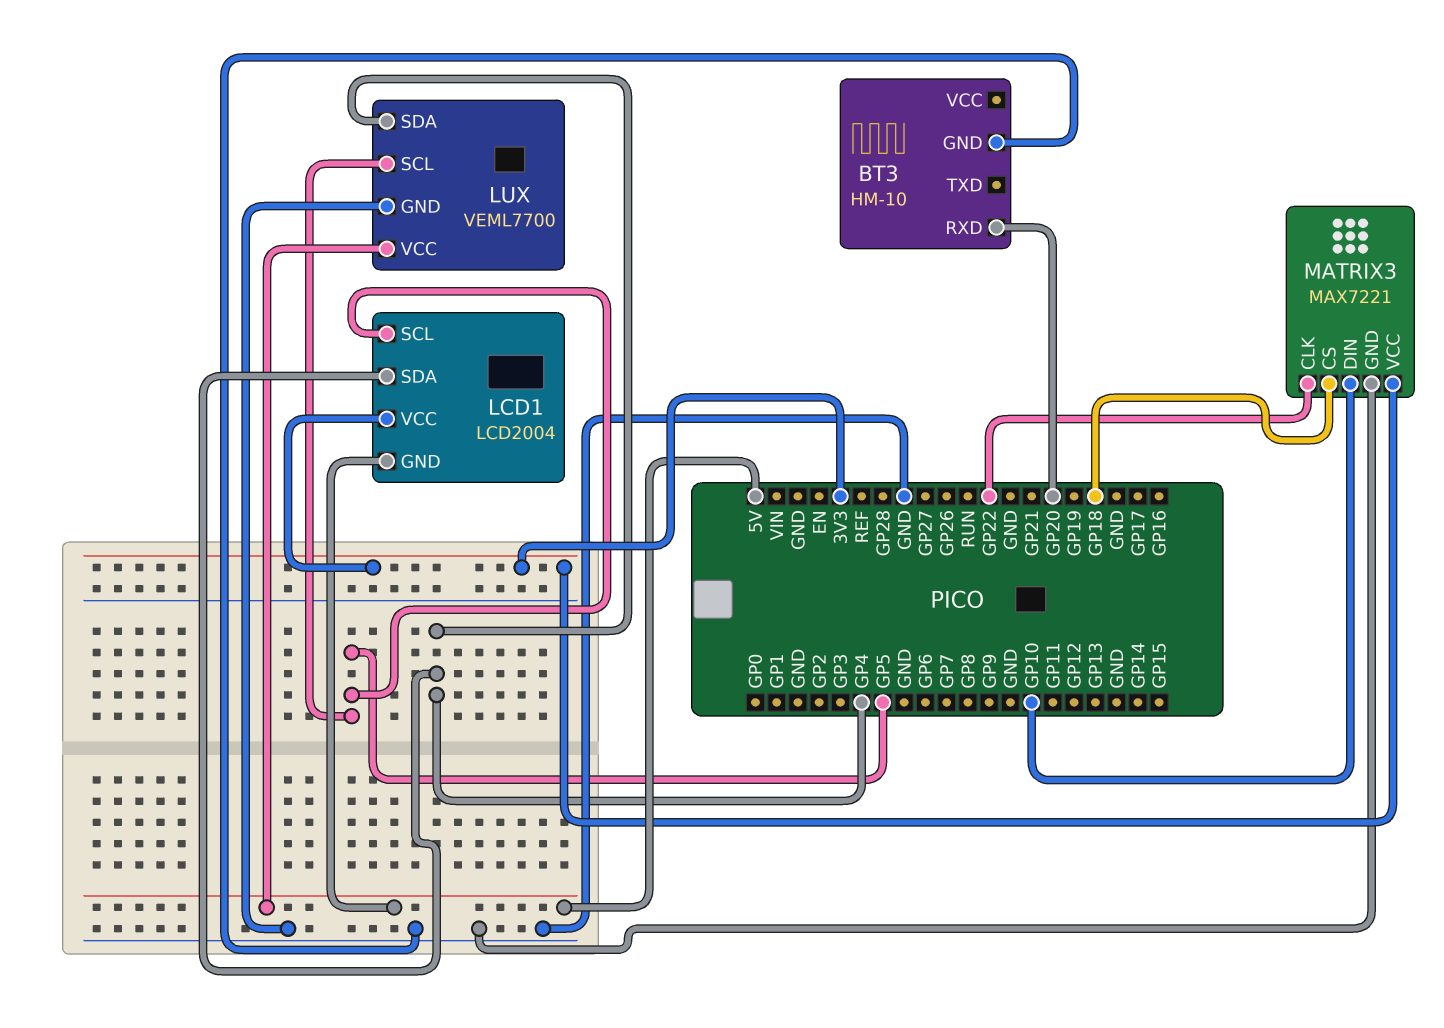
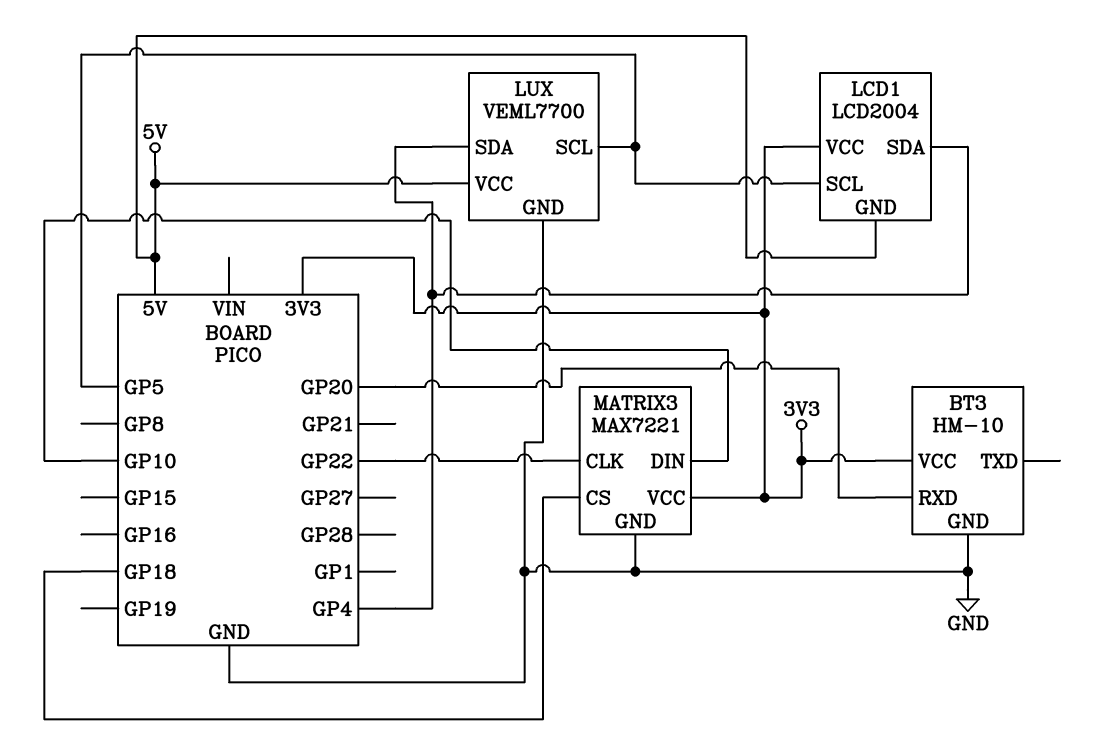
BT3 pin VCC: none -> 3V3

